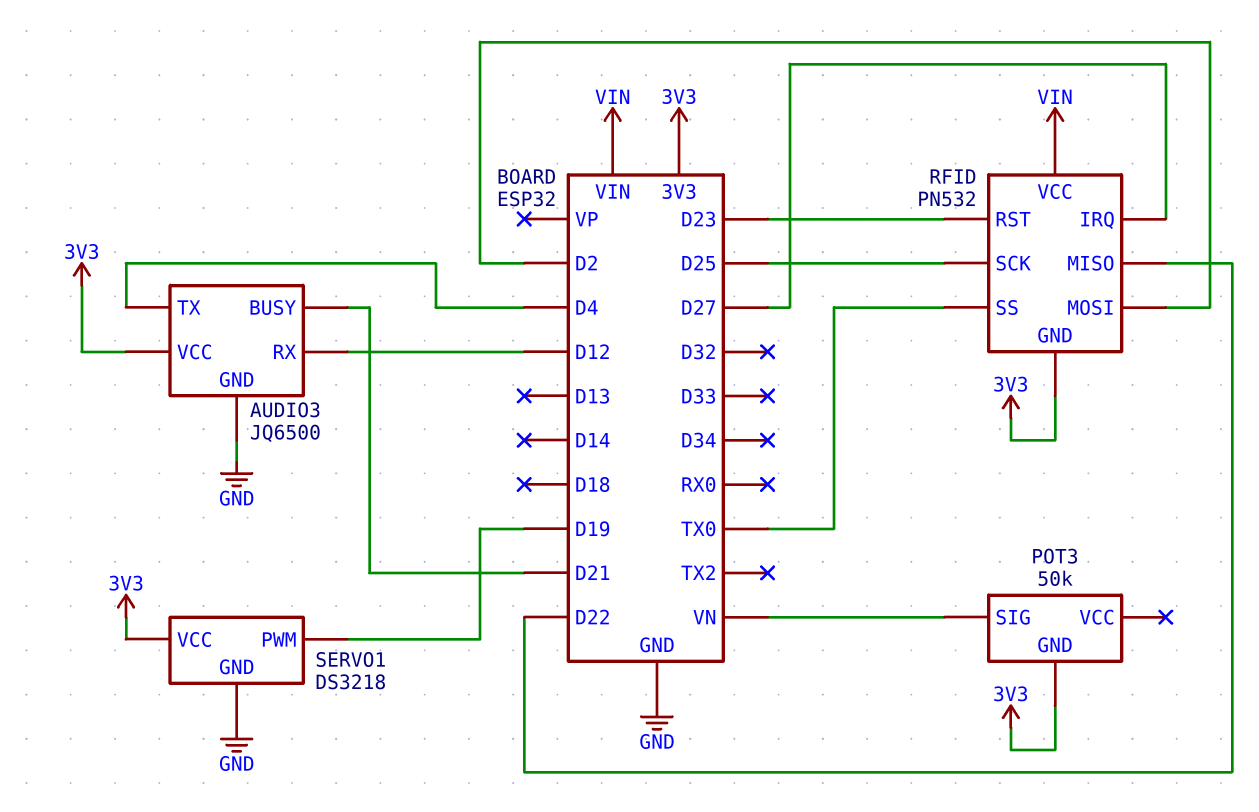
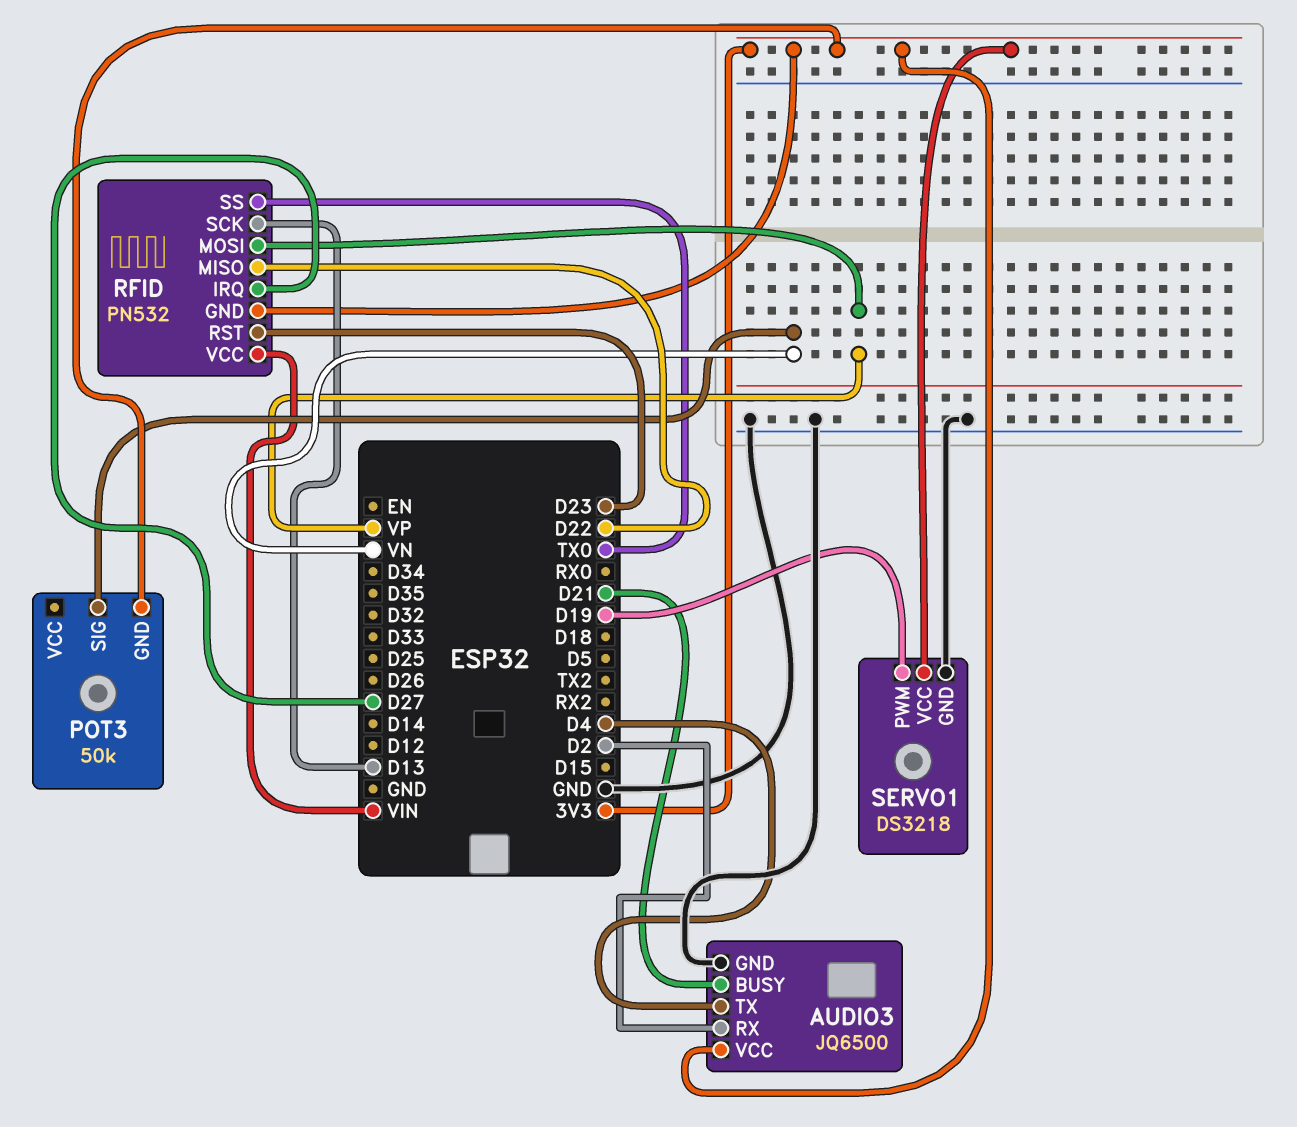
AUDIO3 pin RX: D12 -> D2
RFID pin MOSI: D2 -> VP
RFID pin SCK: D25 -> D13

